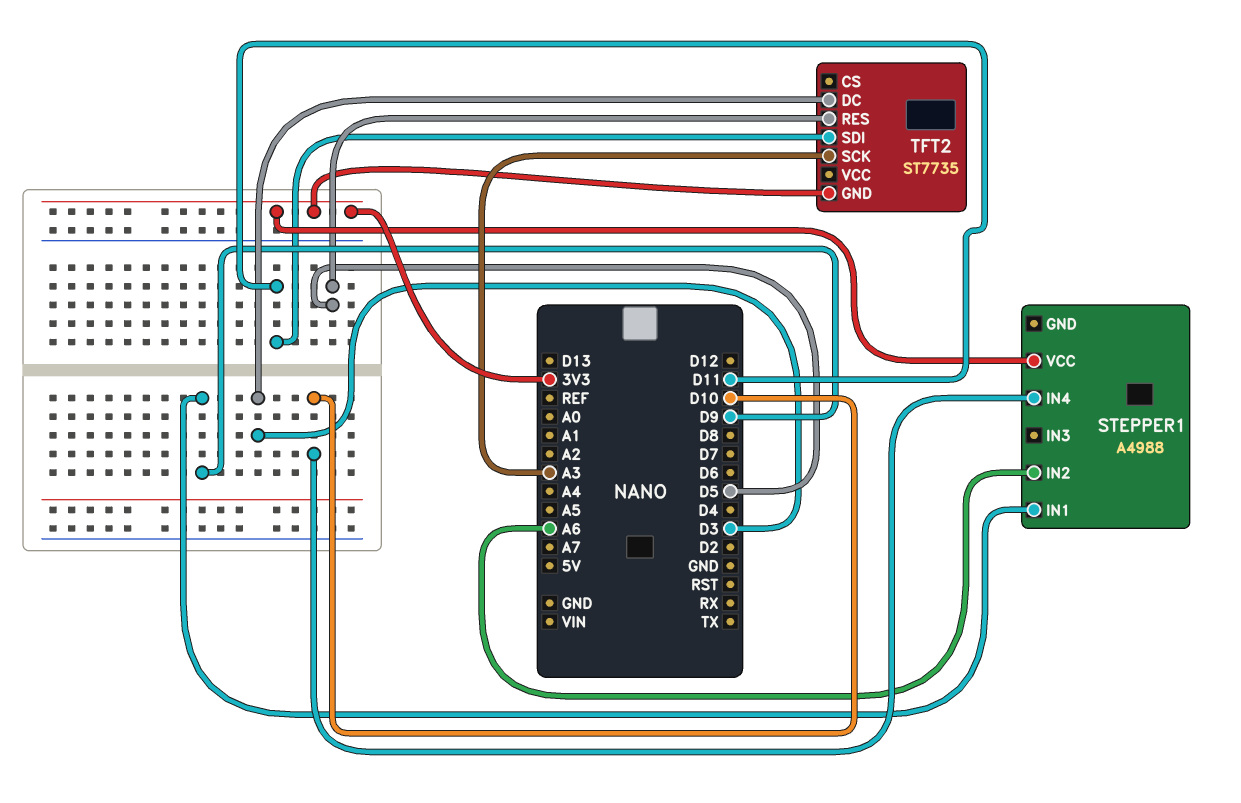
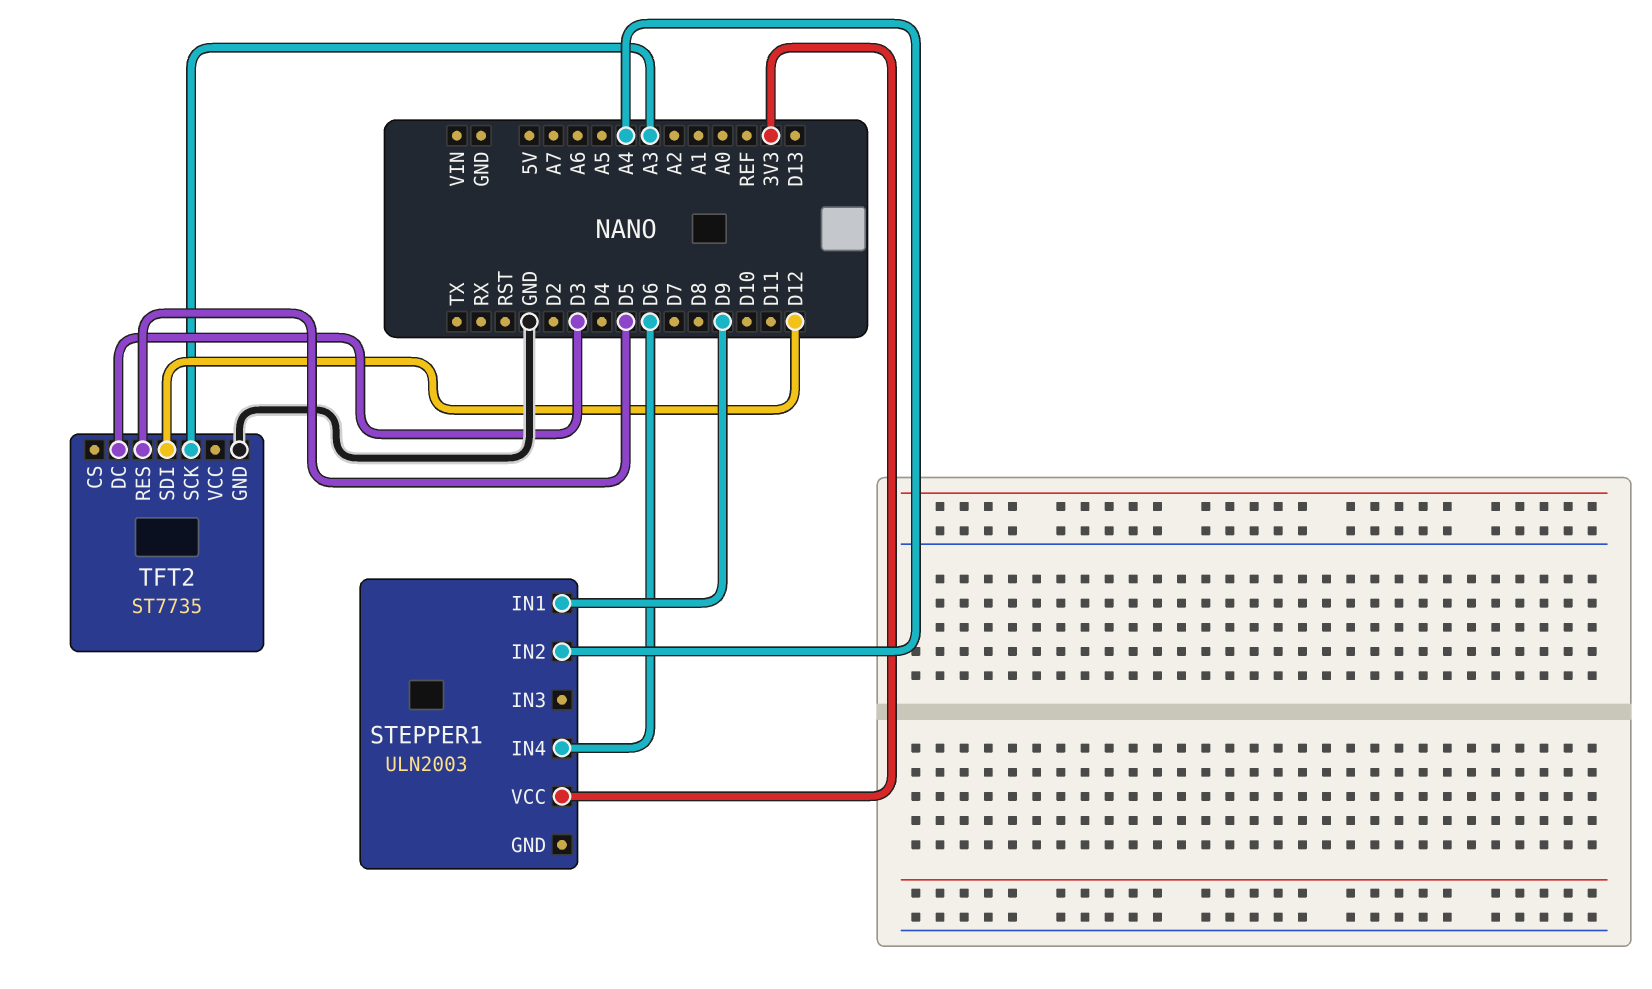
STEPPER1: A4988 -> ULN2003
STEPPER1 pin IN2: A6 -> A4
STEPPER1 pin IN4: D10 -> D6
TFT2 pin GND: 3V3 -> GND
TFT2 pin SDI: D11 -> D12

